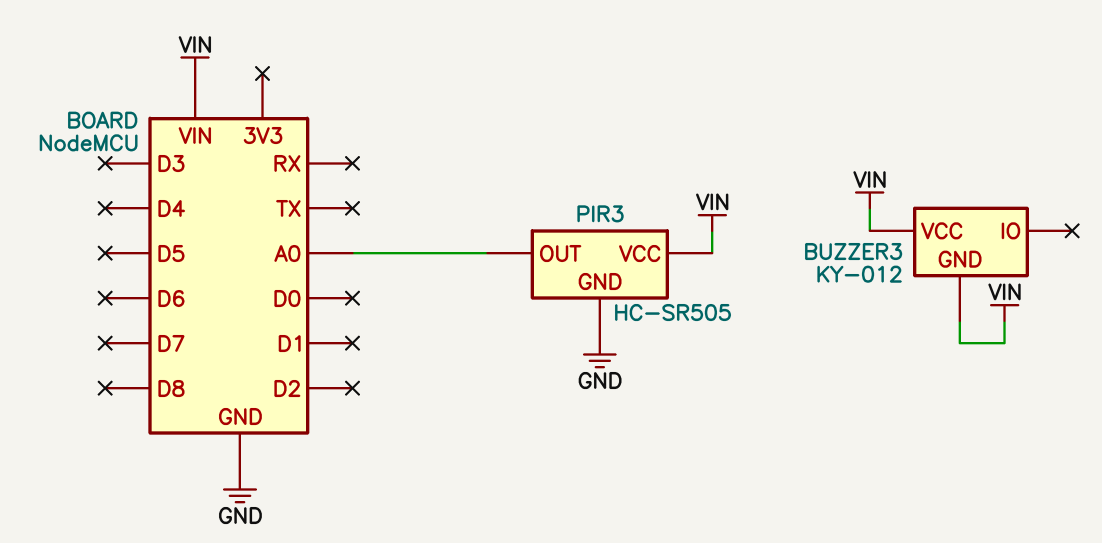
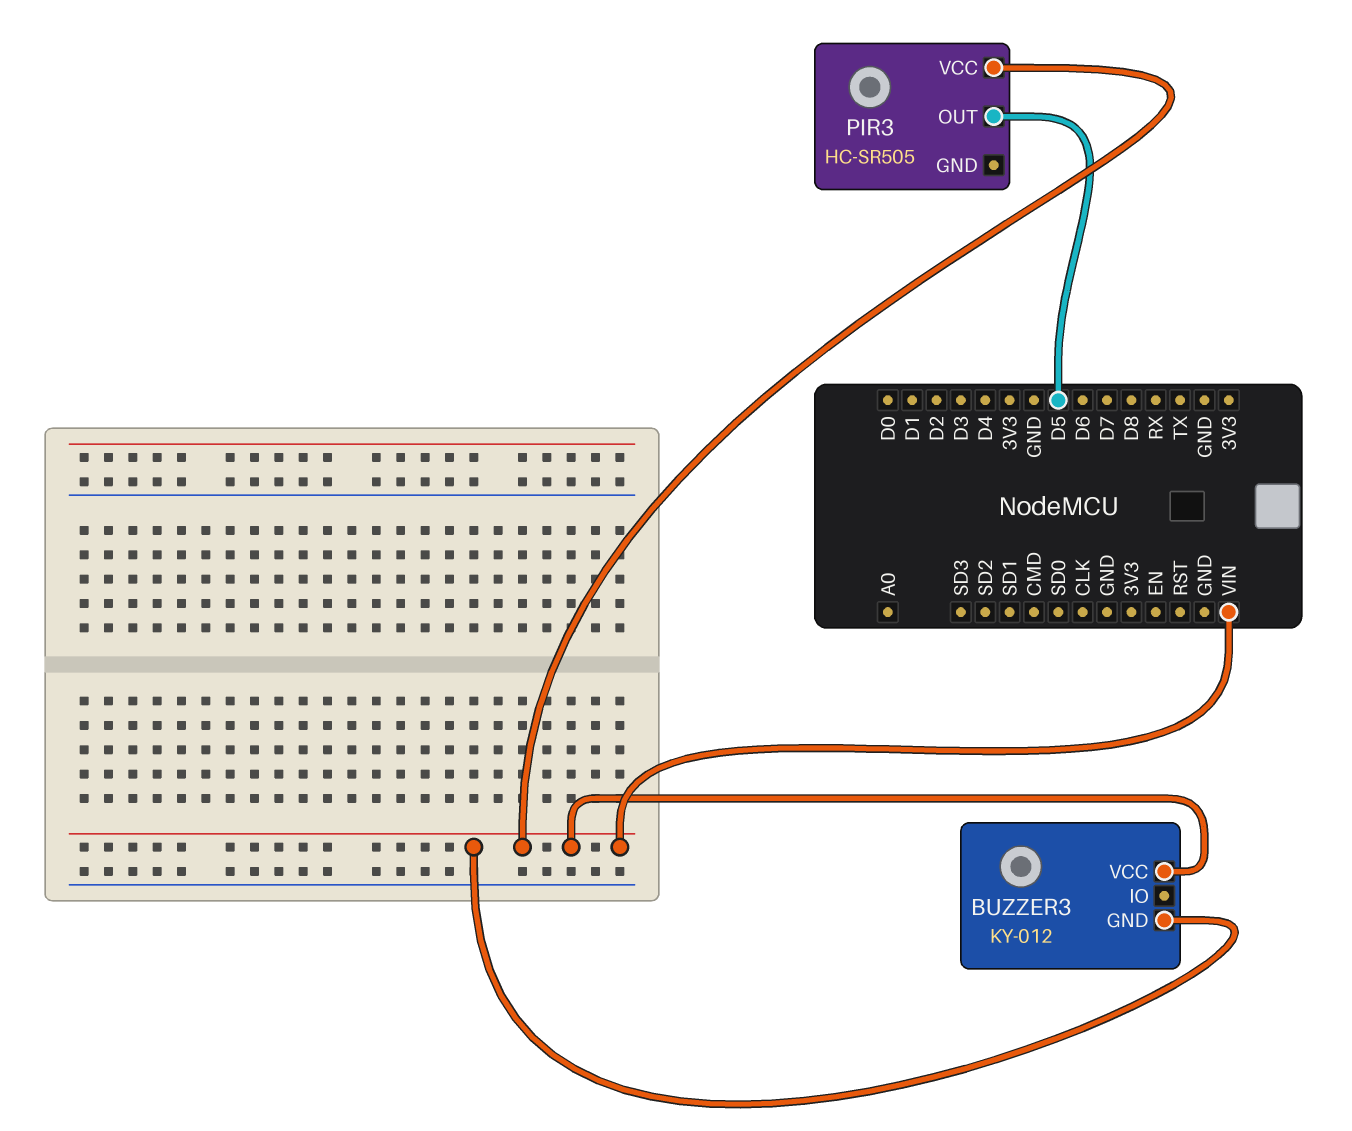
PIR3 pin GND: GND -> none
PIR3 pin OUT: A0 -> D5

